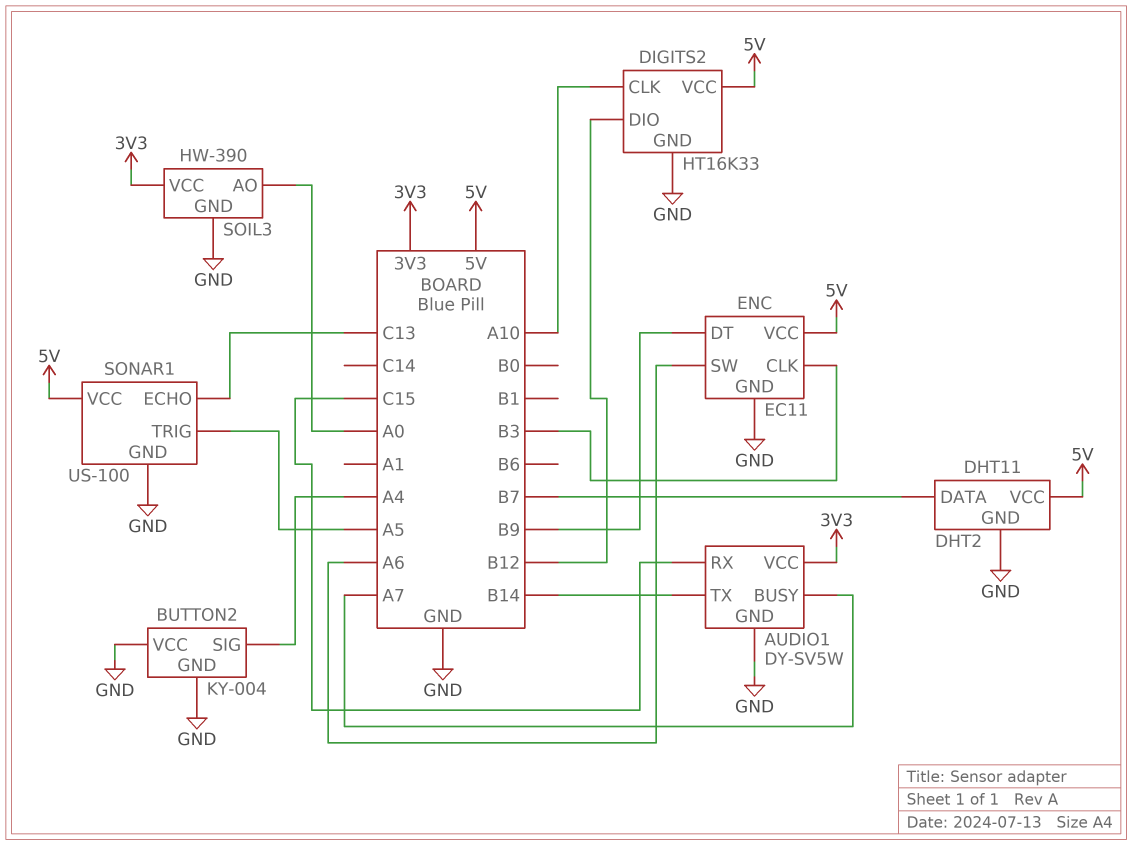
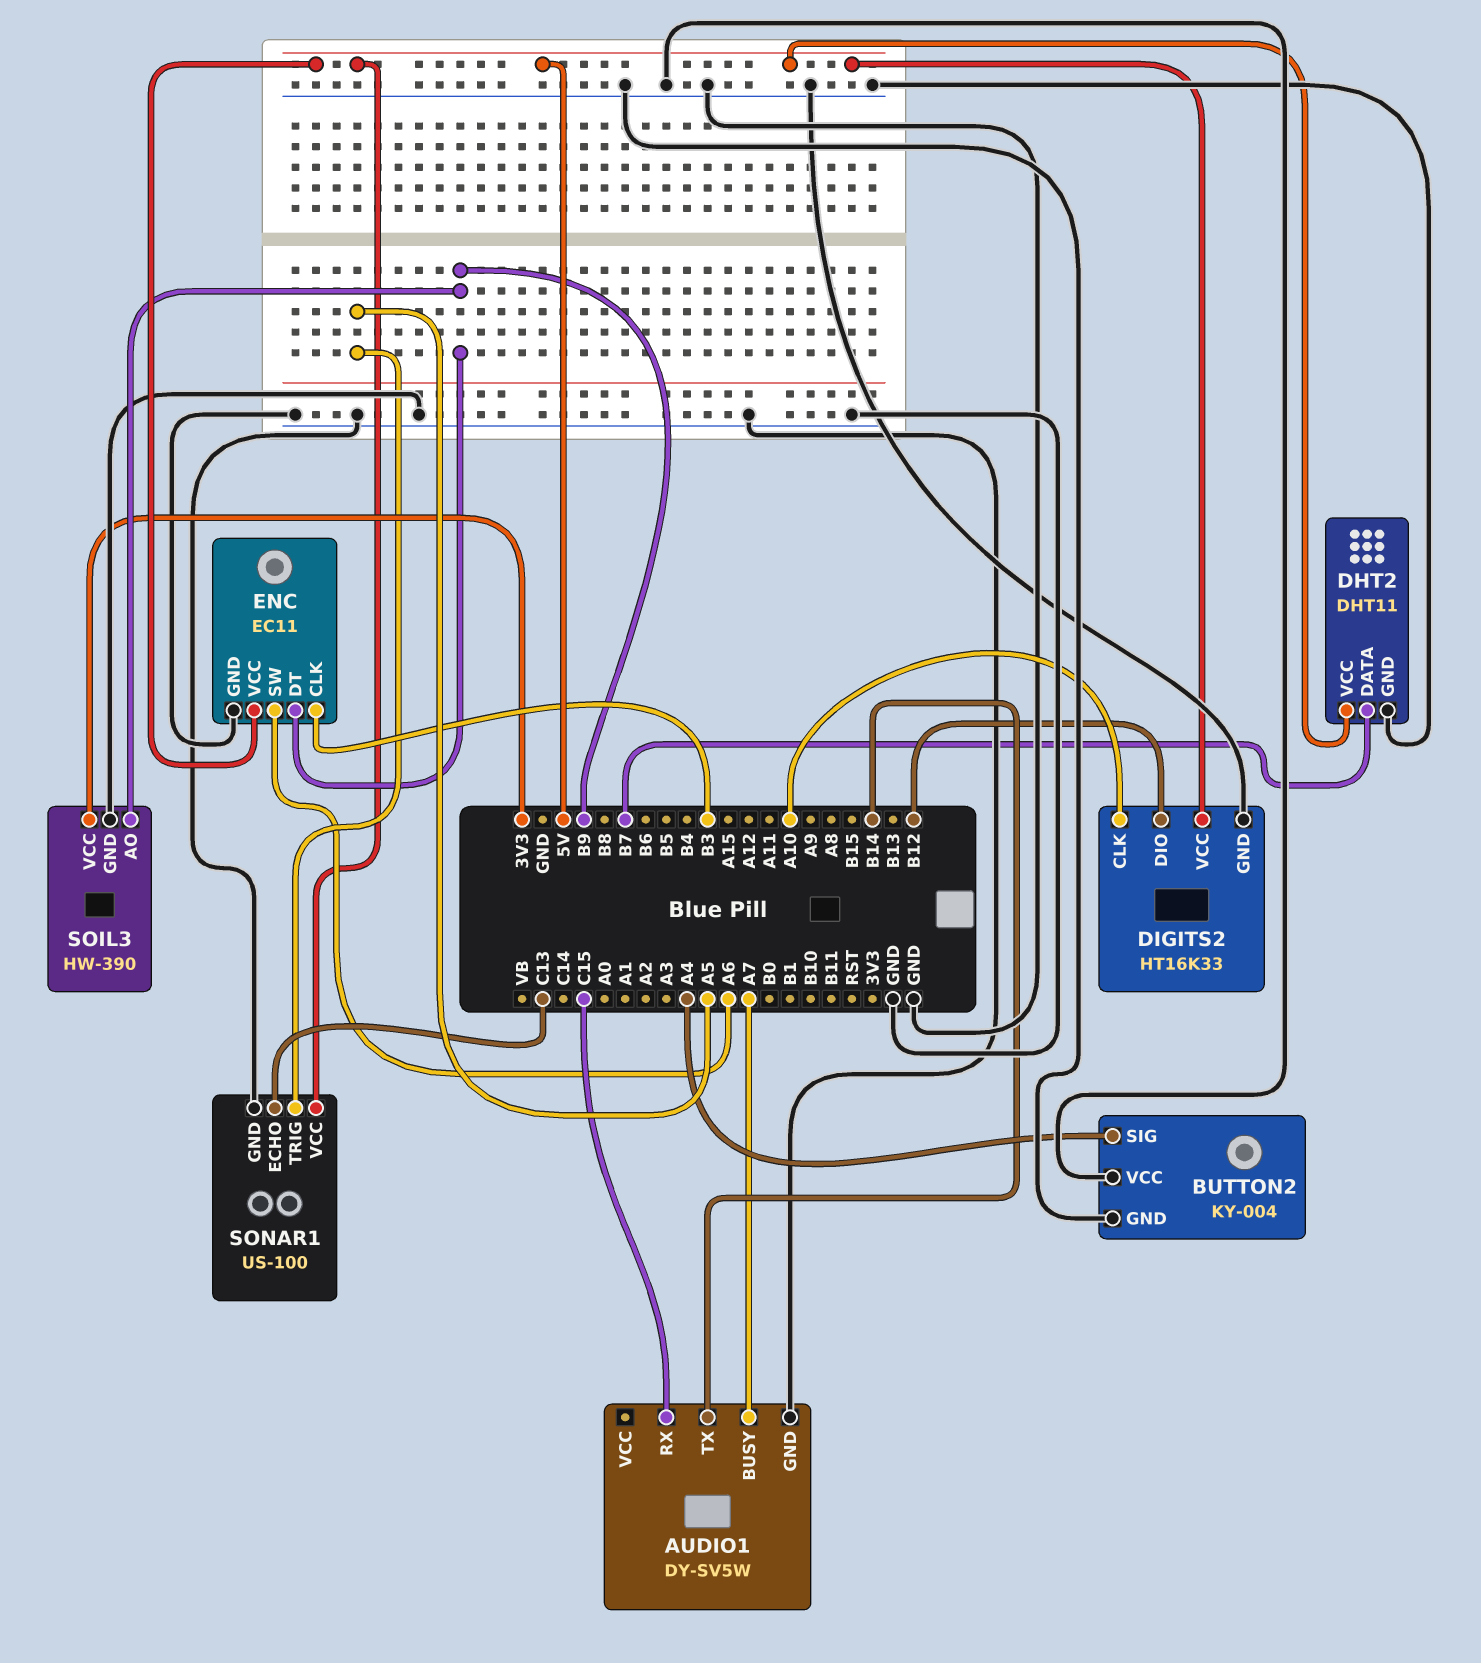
AUDIO1 pin VCC: 3V3 -> none
SOIL3 pin AO: A0 -> B9

